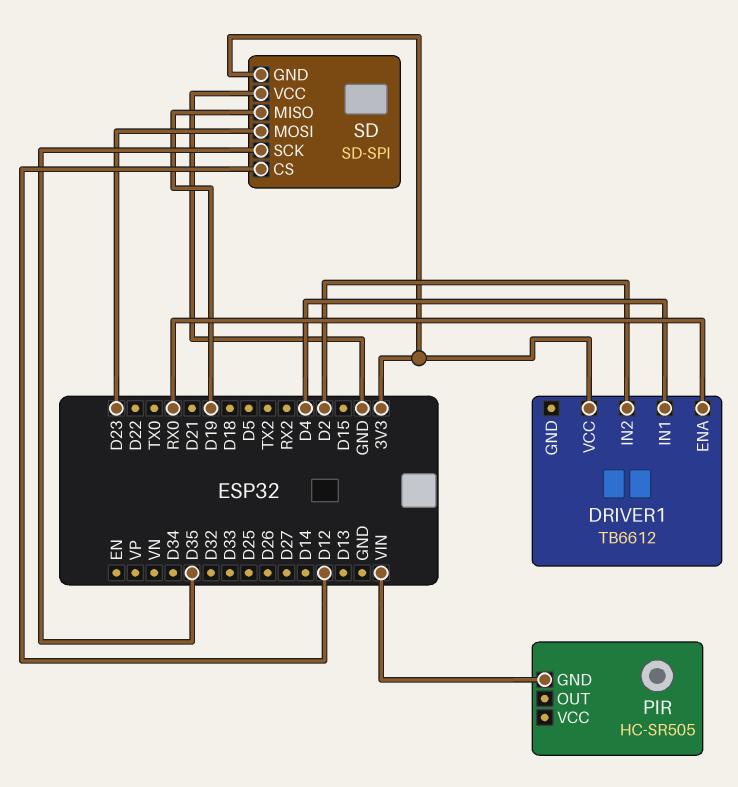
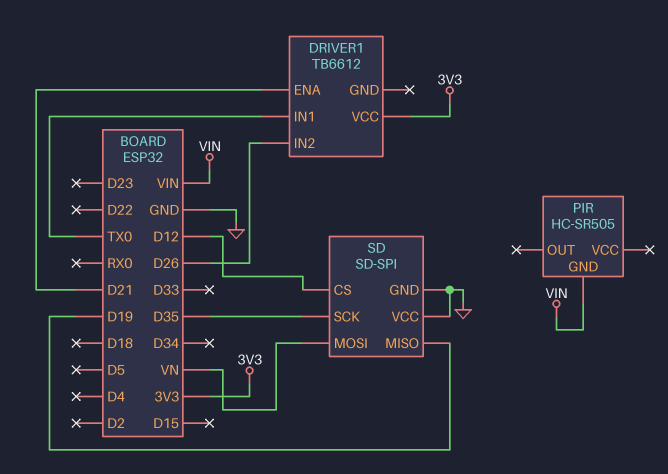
DRIVER1 pin ENA: RX0 -> D21
DRIVER1 pin IN1: D4 -> TX0
DRIVER1 pin IN2: D2 -> D26
SD pin GND: 3V3 -> GND
SD pin MOSI: D23 -> VN

